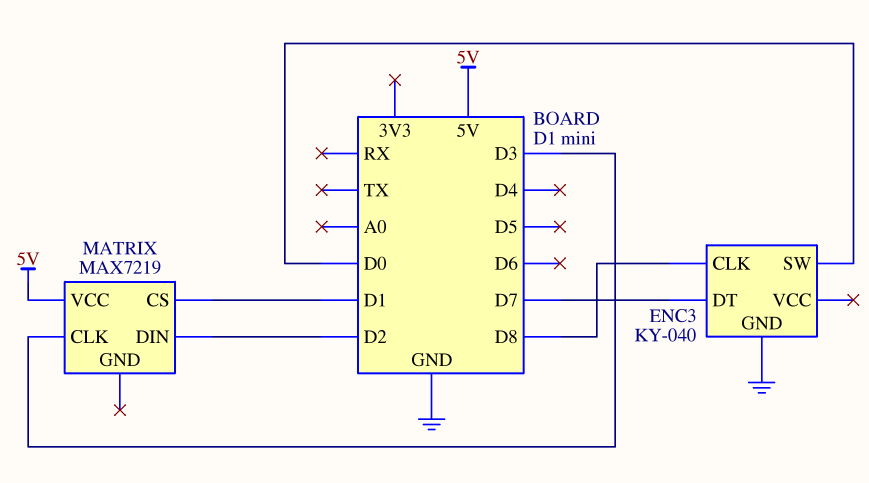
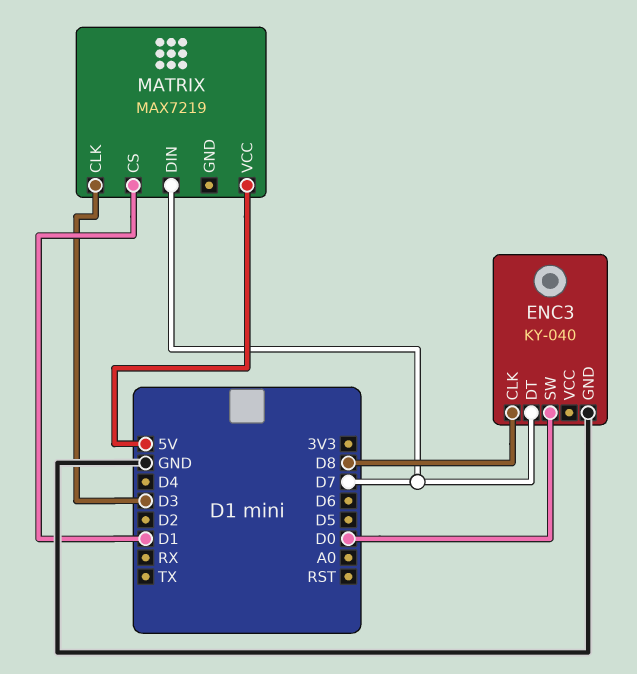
MATRIX pin DIN: D2 -> D7

